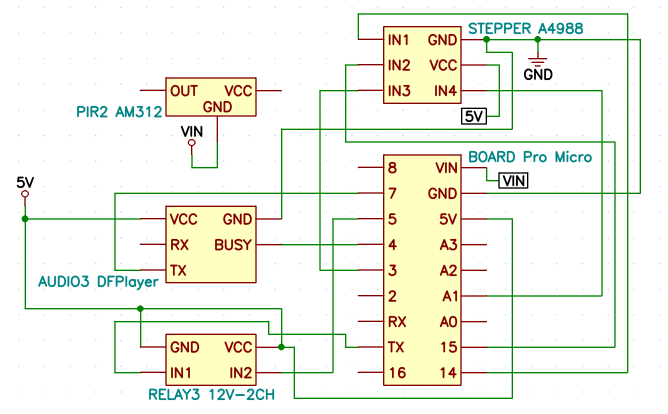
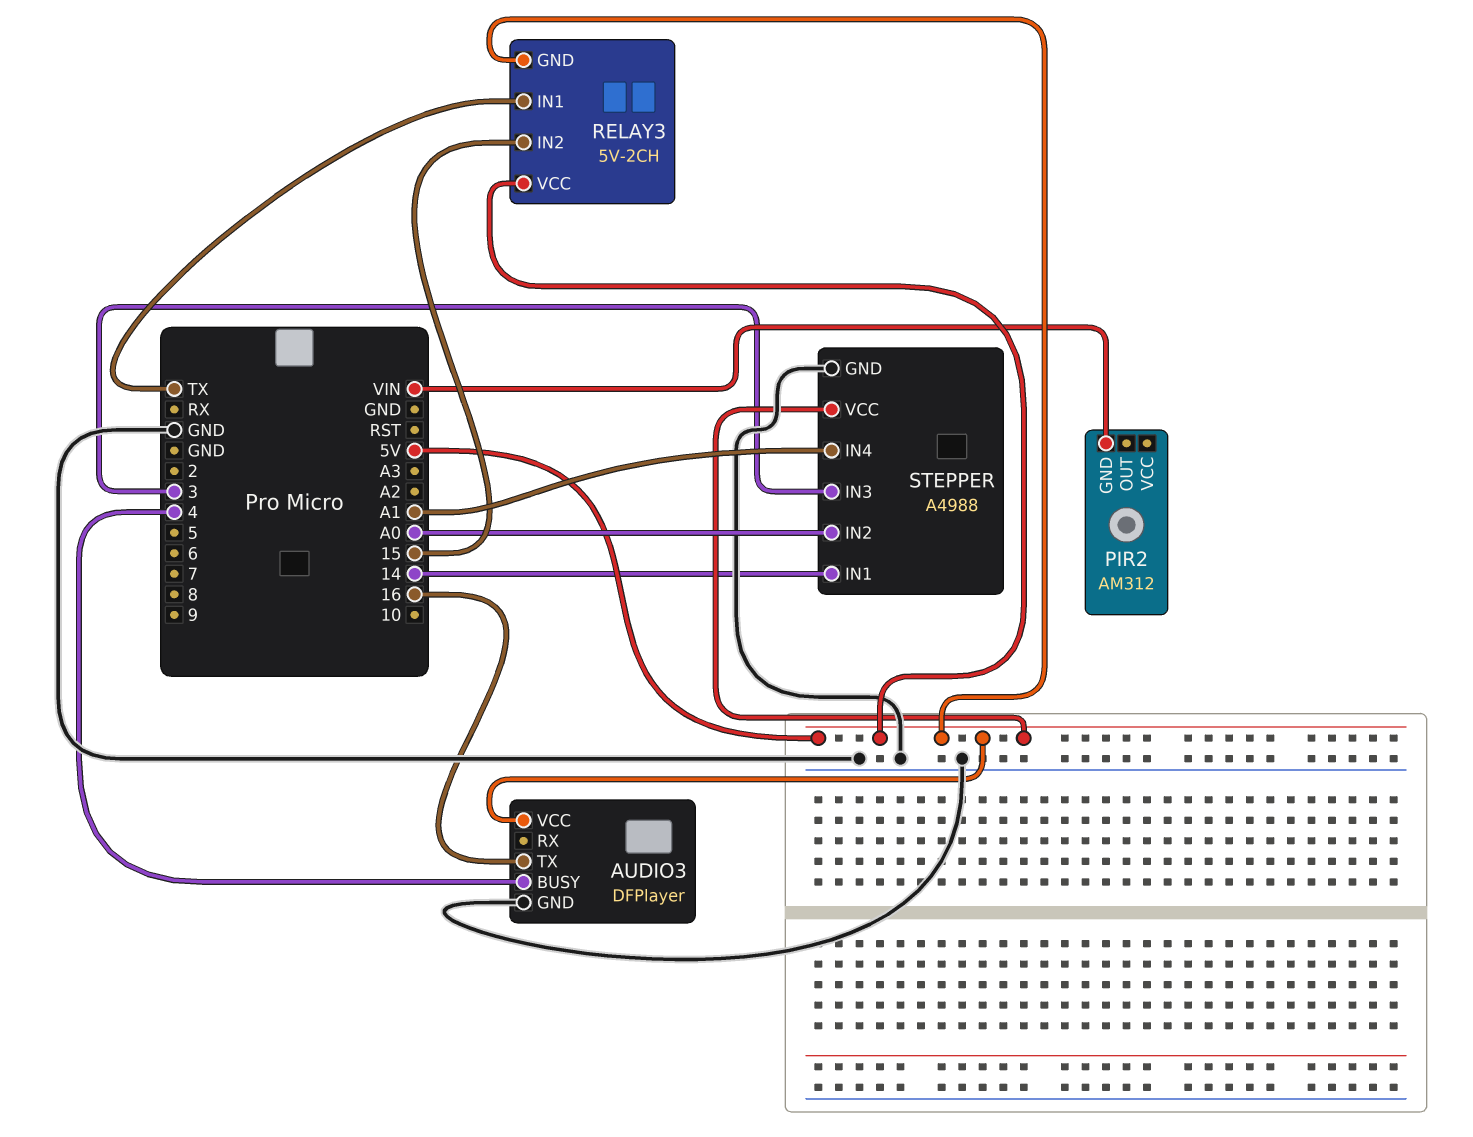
AUDIO3 pin TX: 7 -> 16
RELAY3: 12V-2CH -> 5V-2CH
RELAY3 pin IN2: 5 -> 15
STEPPER pin IN2: 15 -> A0

